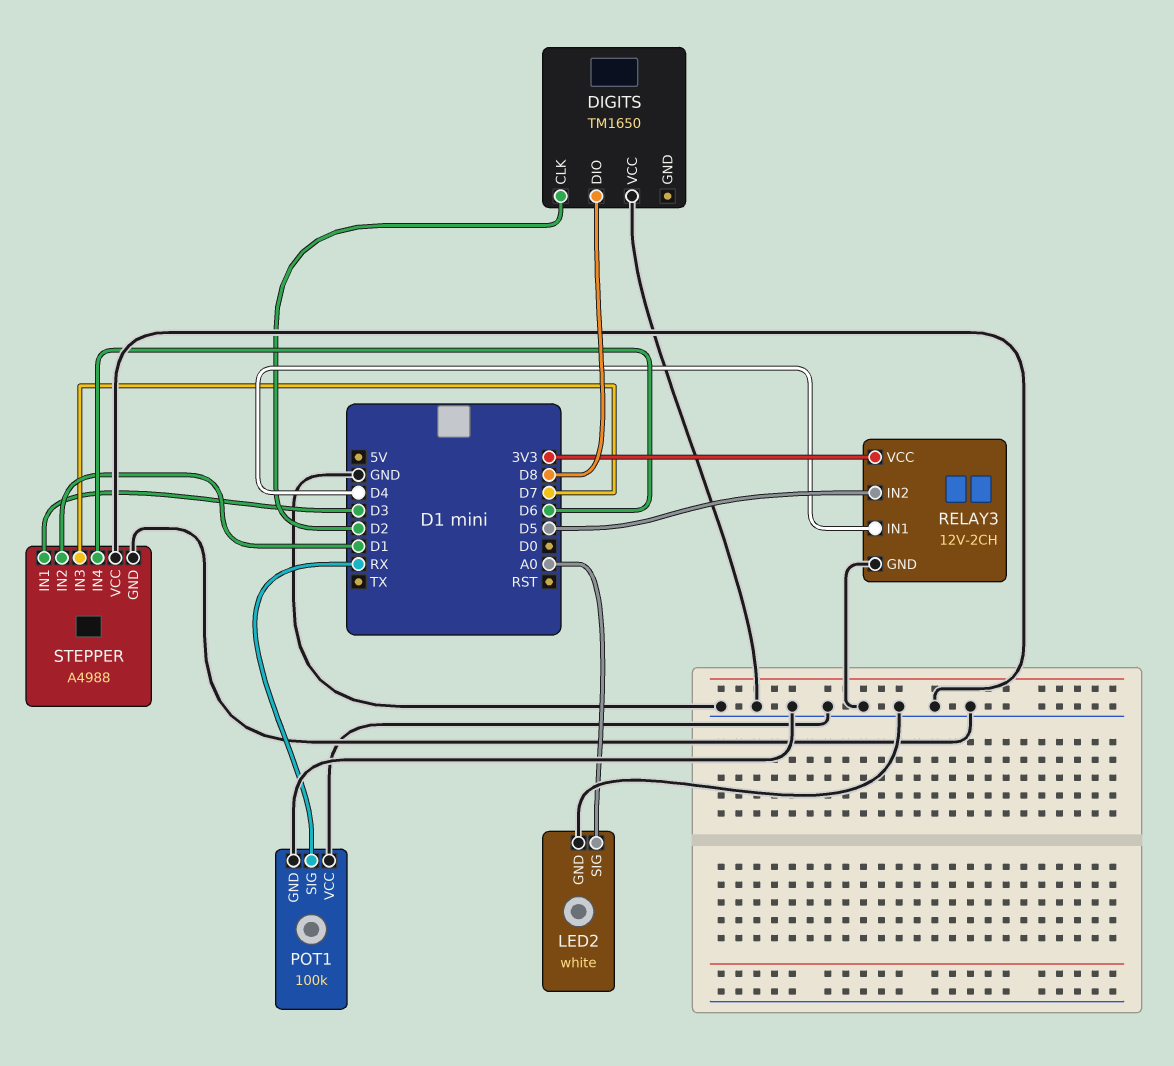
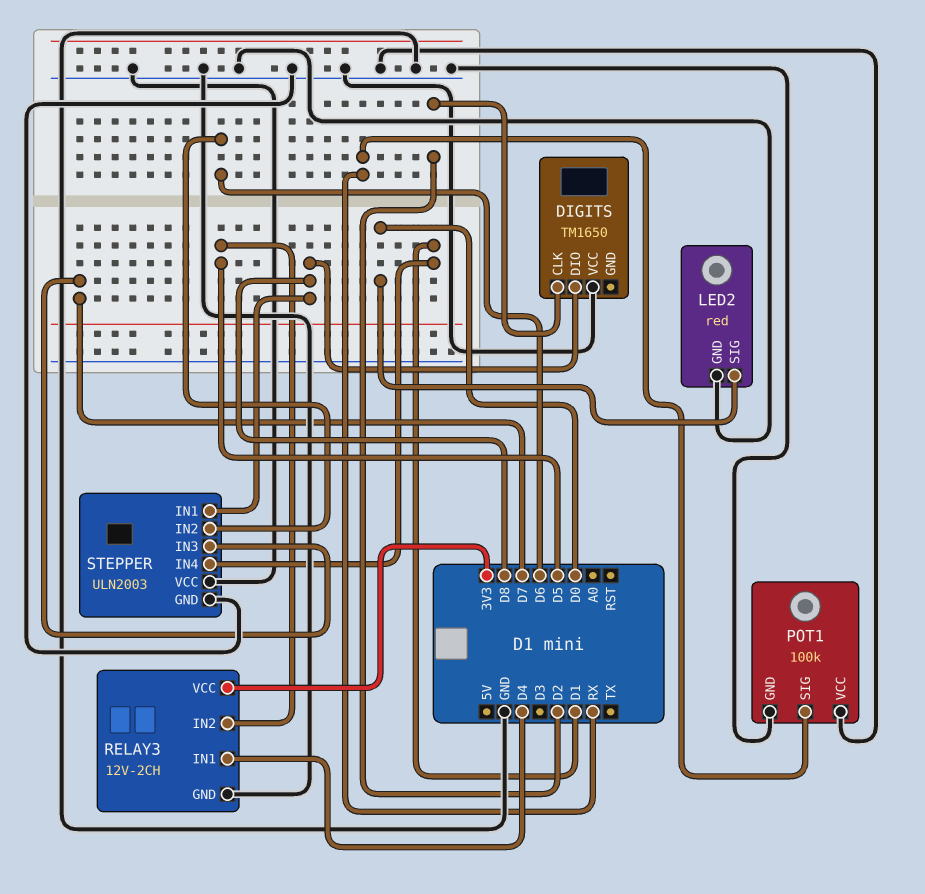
LED2: white -> red
LED2 pin SIG: A0 -> D0
STEPPER: A4988 -> ULN2003
STEPPER pin IN1: D3 -> D8
STEPPER pin IN2: D1 -> D6
STEPPER pin IN4: D6 -> D1

